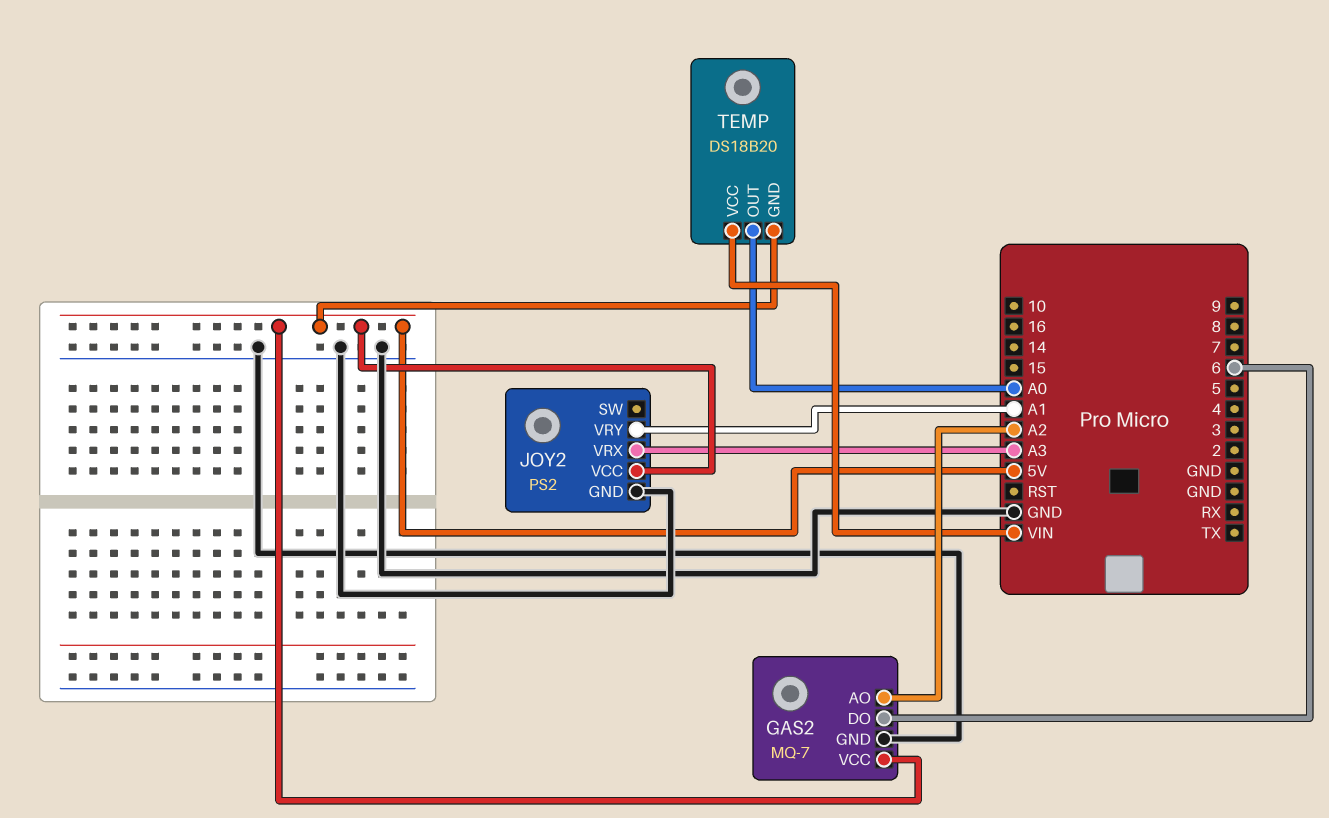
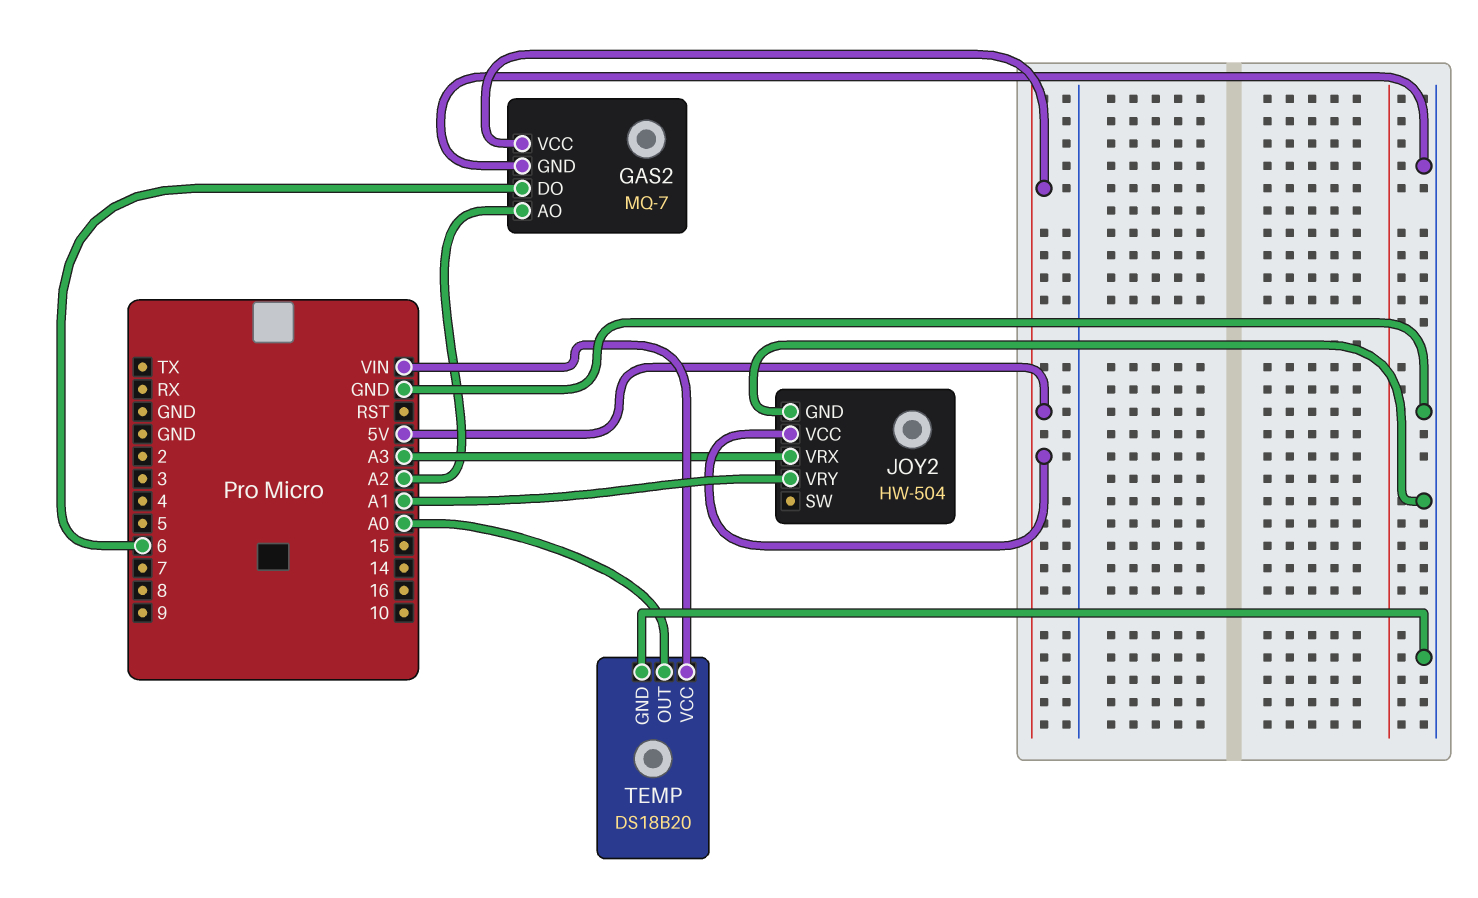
JOY2: PS2 -> HW-504
TEMP pin GND: 5V -> GND

